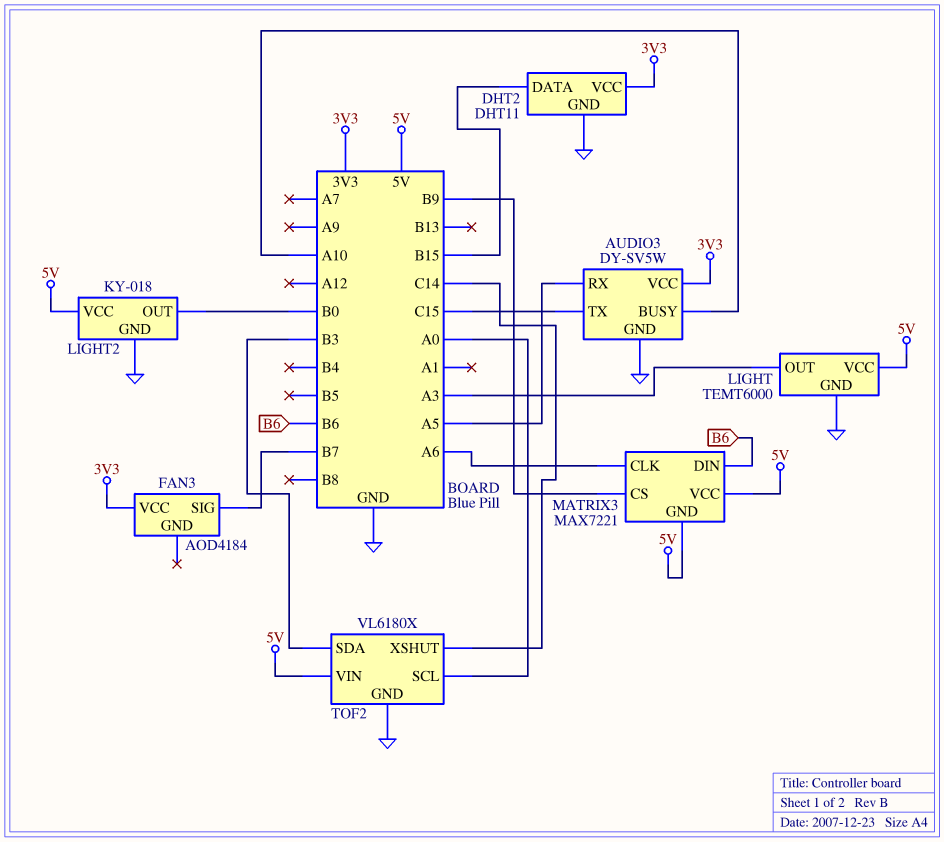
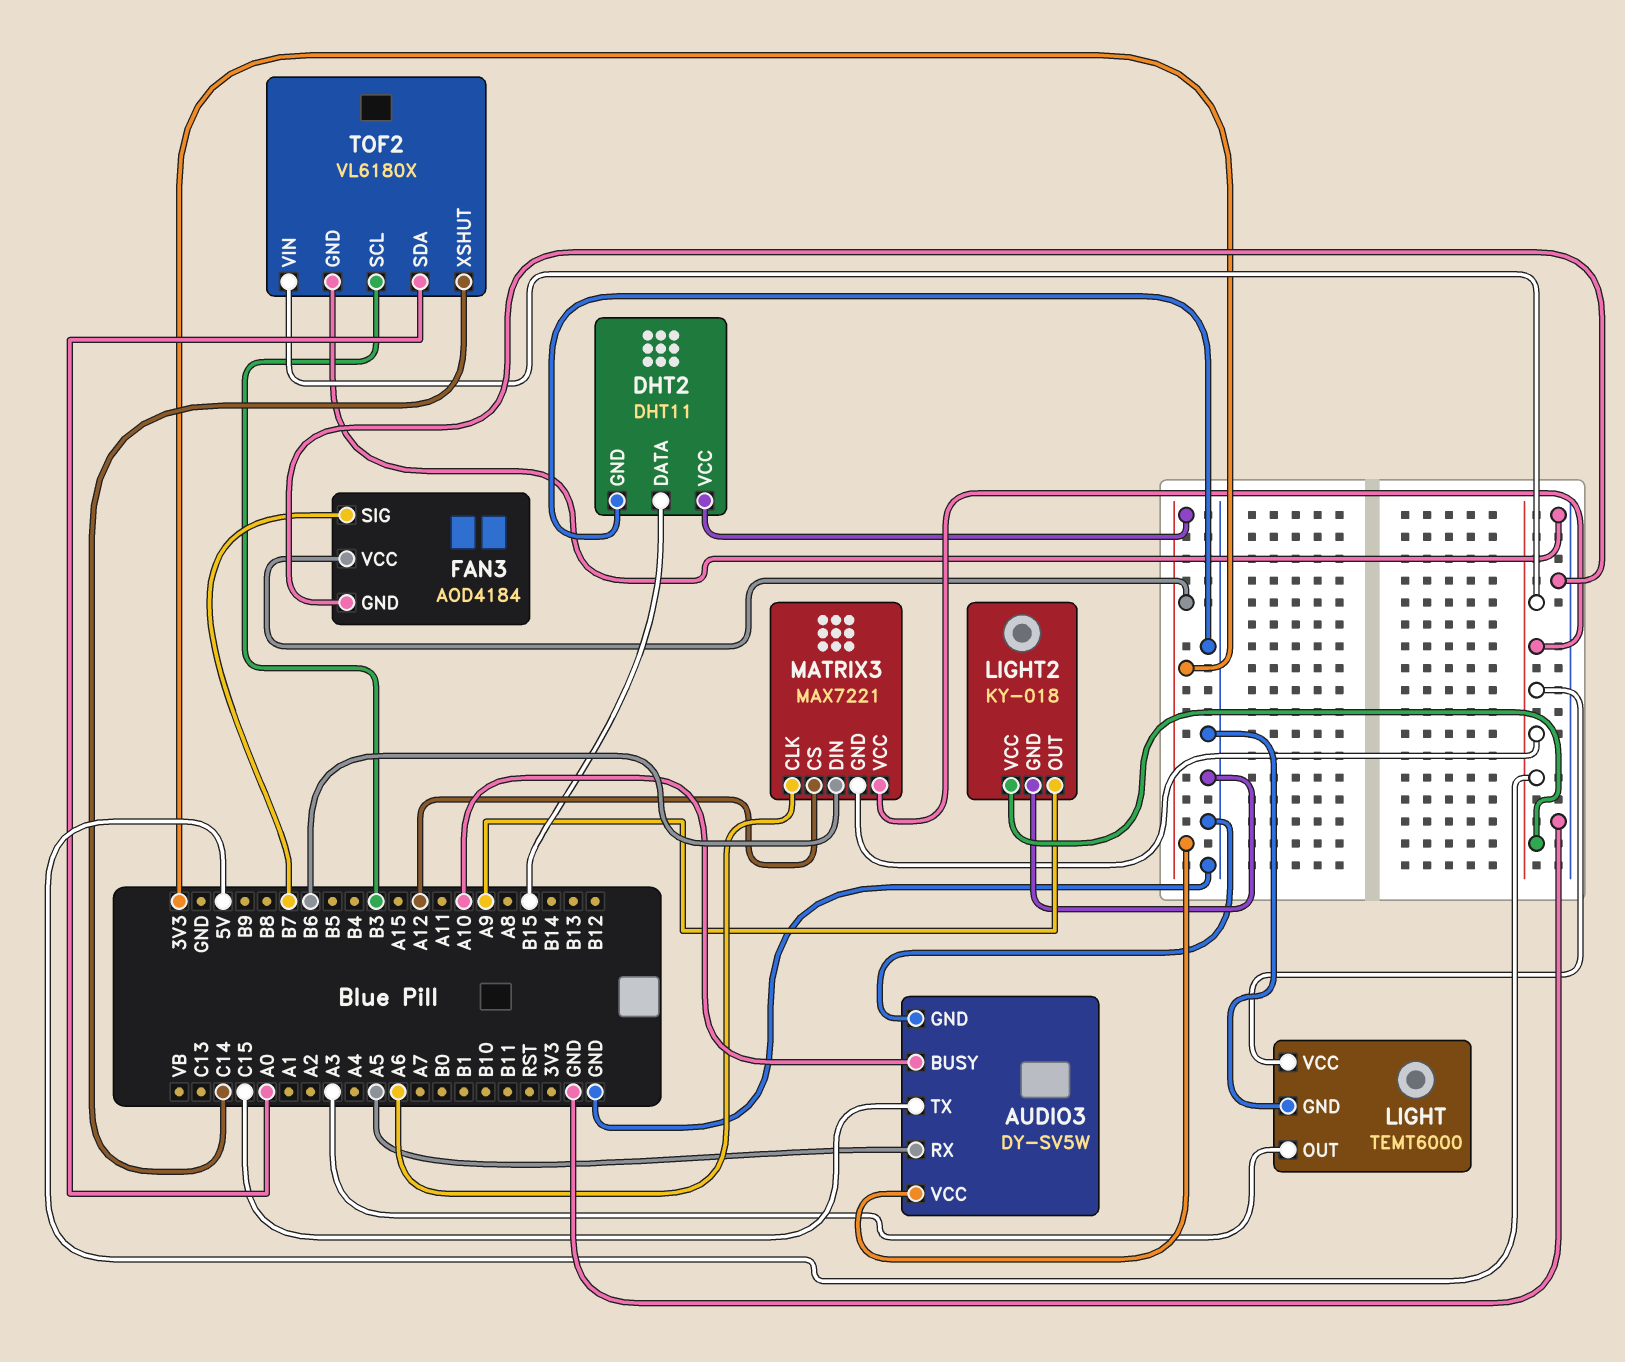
FAN3 pin GND: none -> GND
LIGHT2 pin OUT: B0 -> A9
MATRIX3 pin CS: B9 -> A12
TOF2 pin SCL: A0 -> B3
TOF2 pin SDA: B3 -> A0

